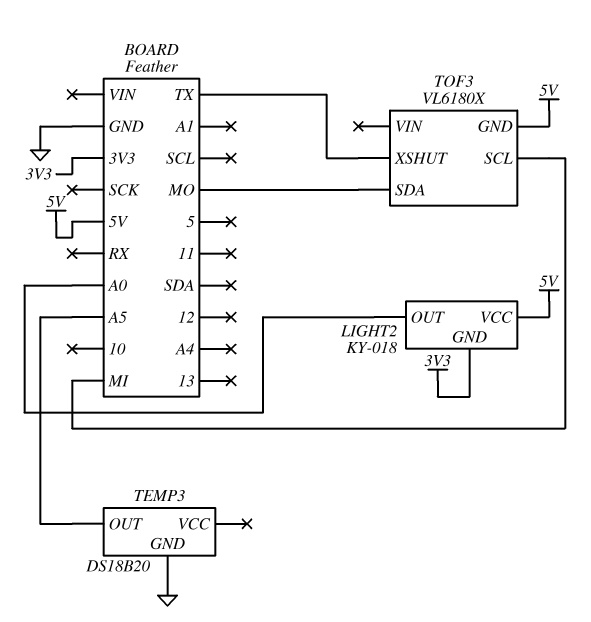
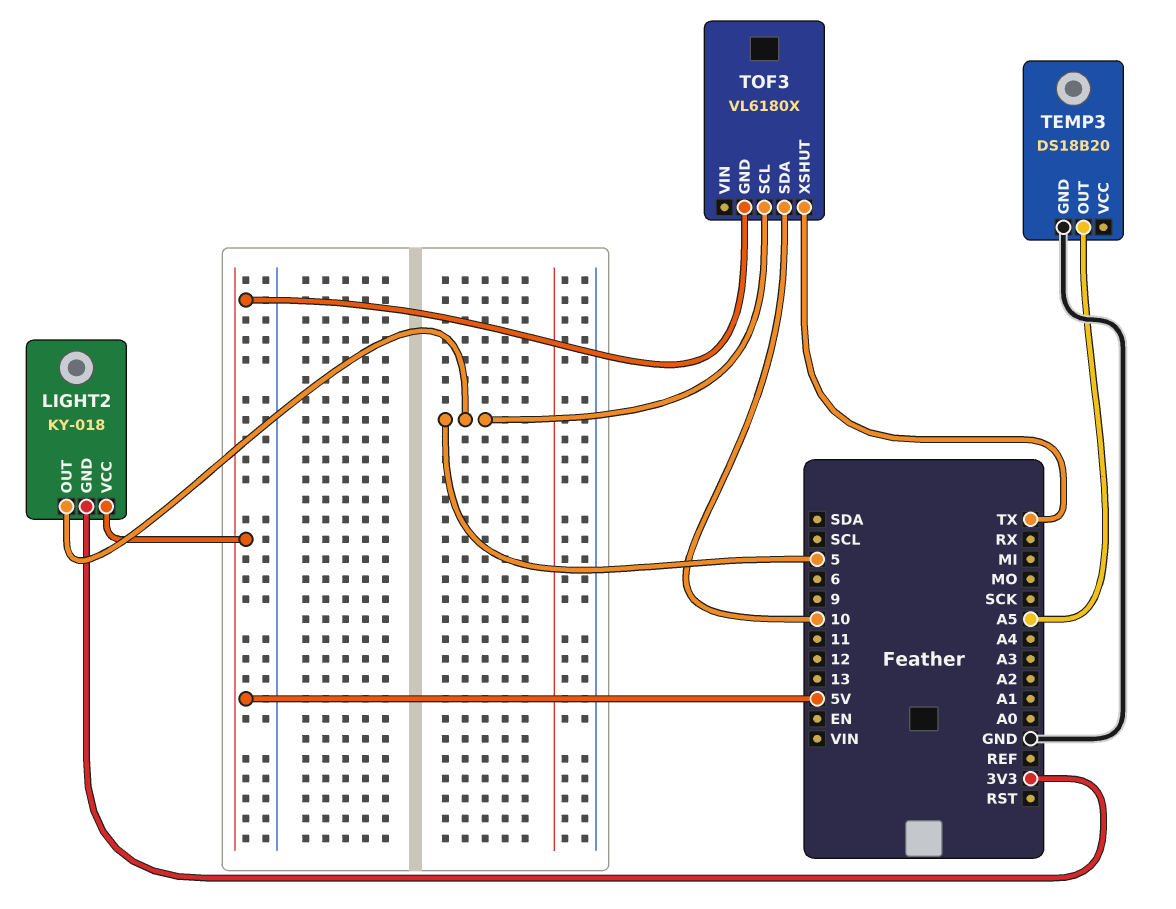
LIGHT2 pin OUT: A0 -> 5
TOF3 pin SCL: MI -> 5
TOF3 pin SDA: MO -> 10

